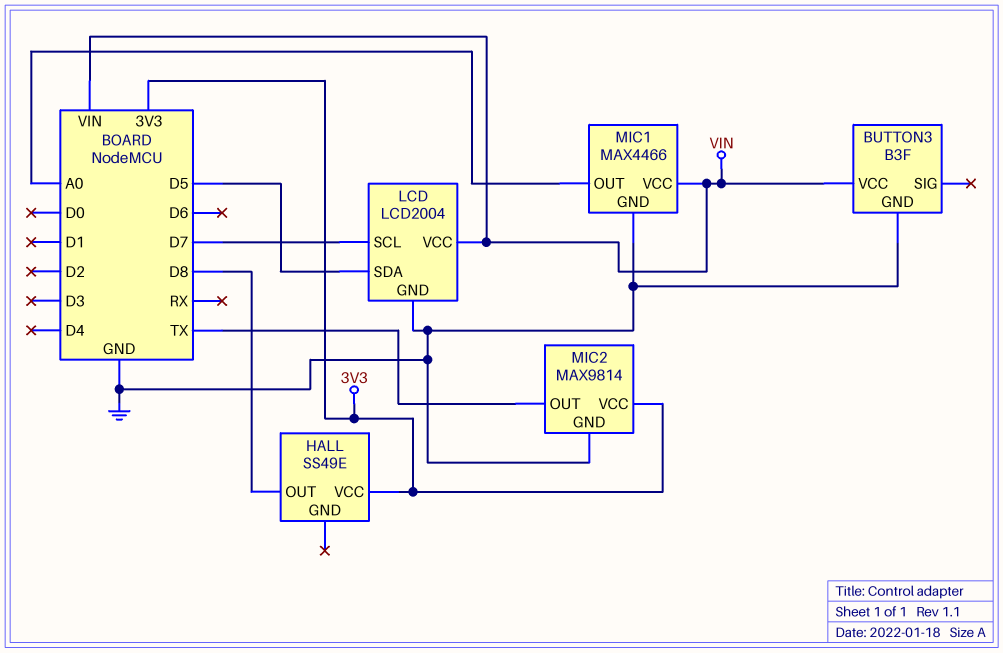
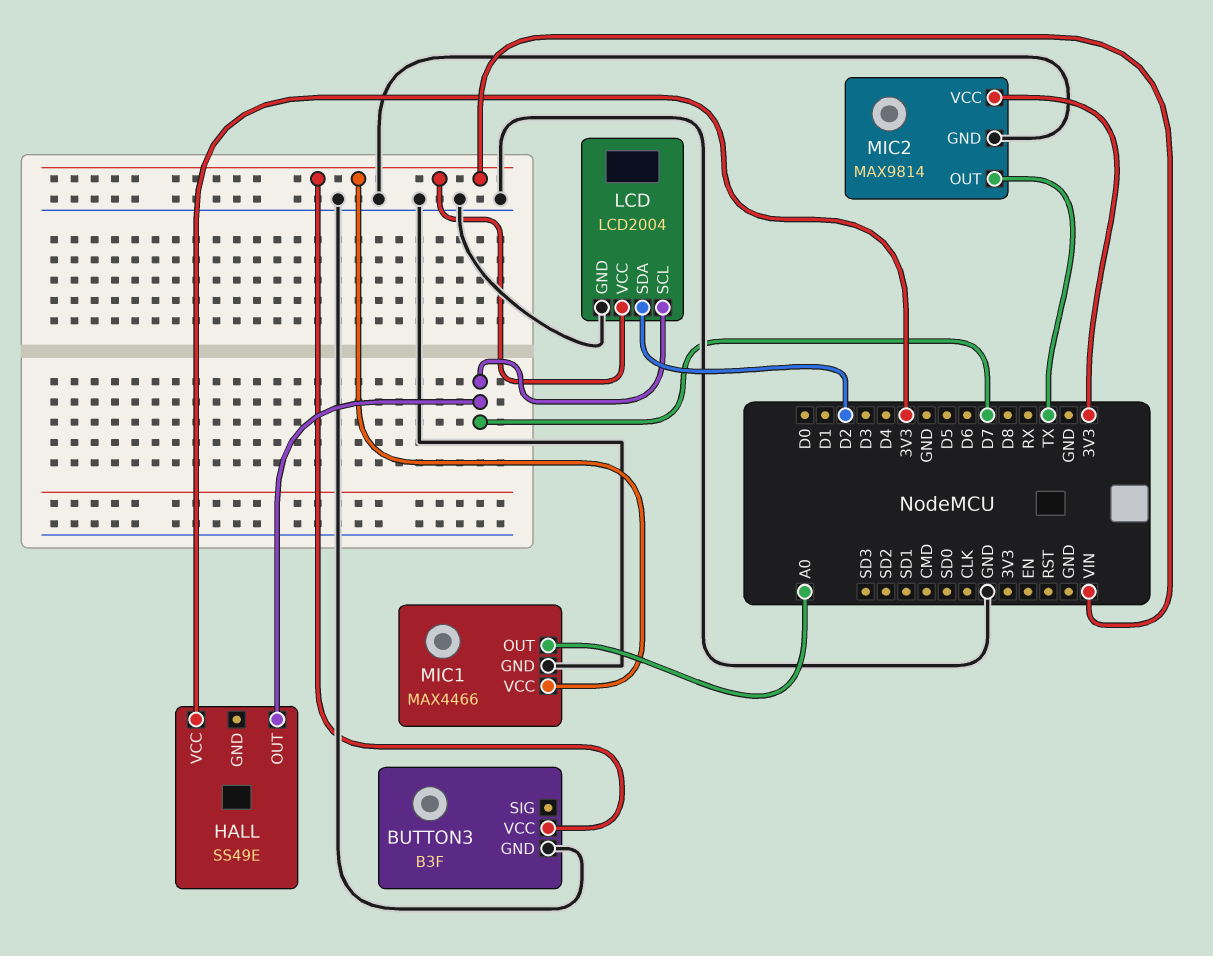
HALL pin OUT: D8 -> D7
LCD pin SDA: D5 -> D2

